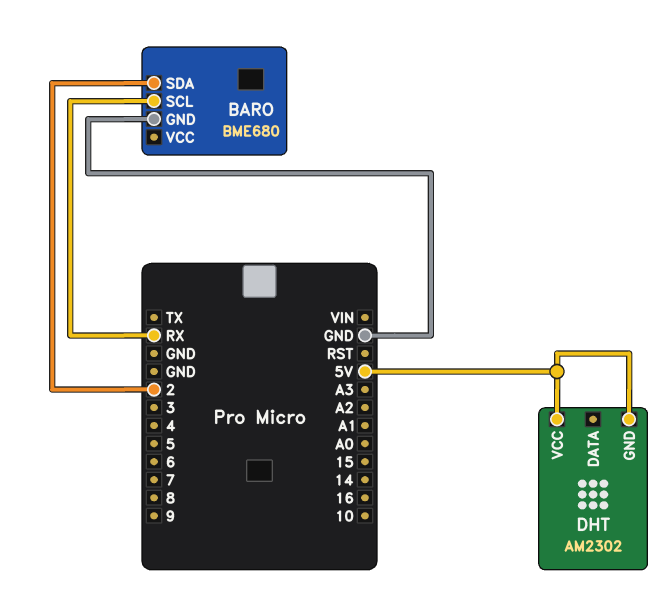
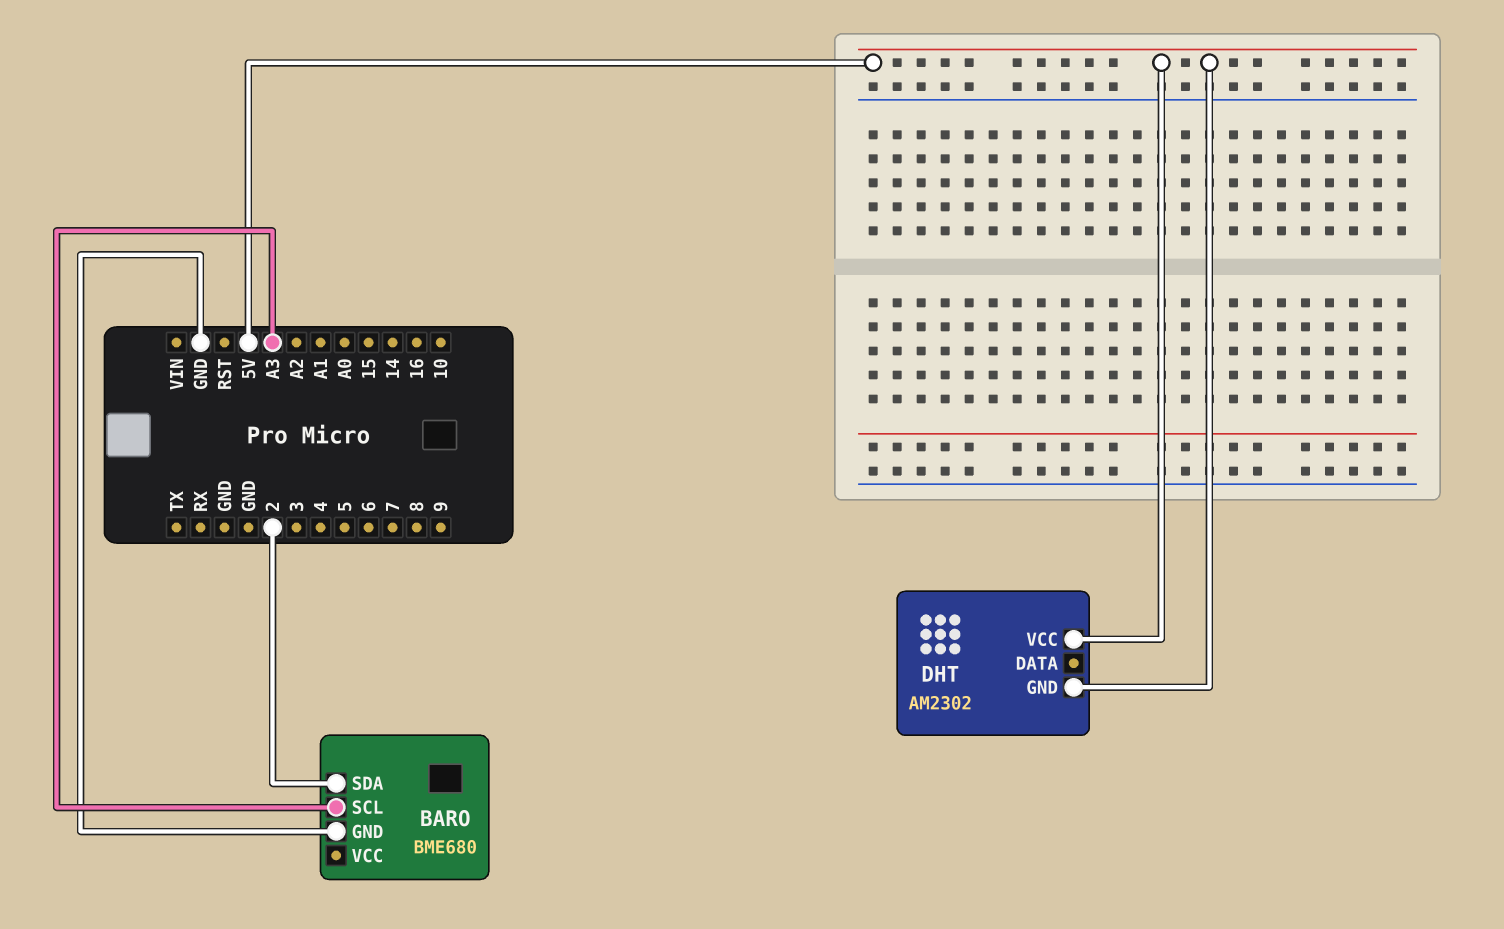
BARO pin SCL: RX -> A3

